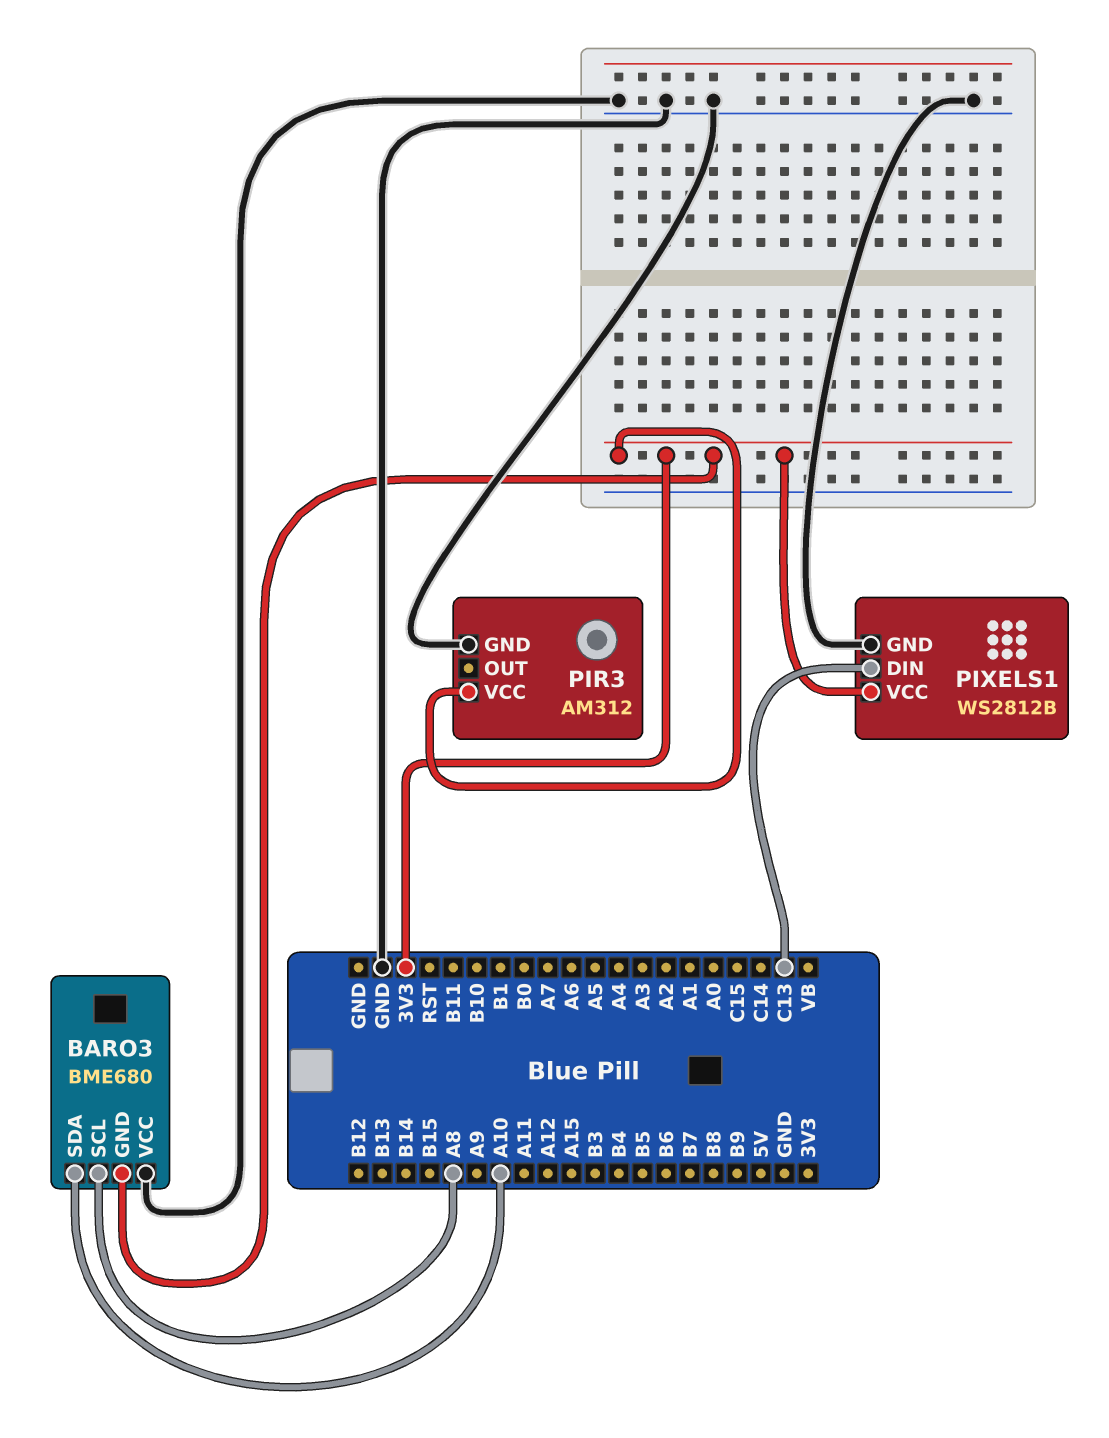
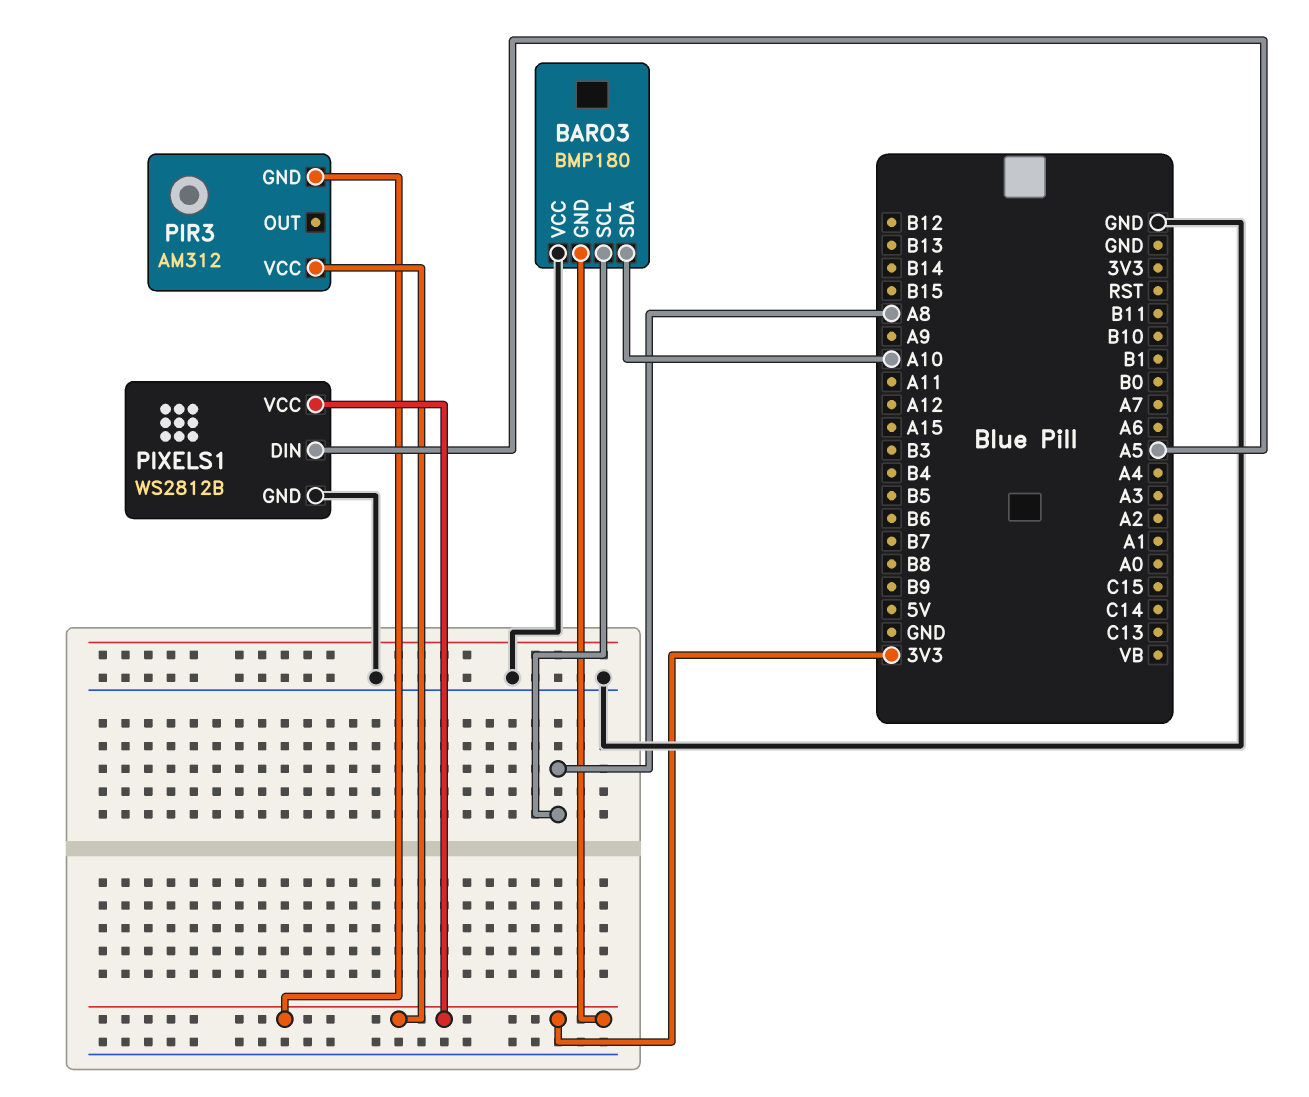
BARO3: BME680 -> BMP180
PIR3 pin GND: GND -> 3V3
PIXELS1 pin DIN: C13 -> A5

